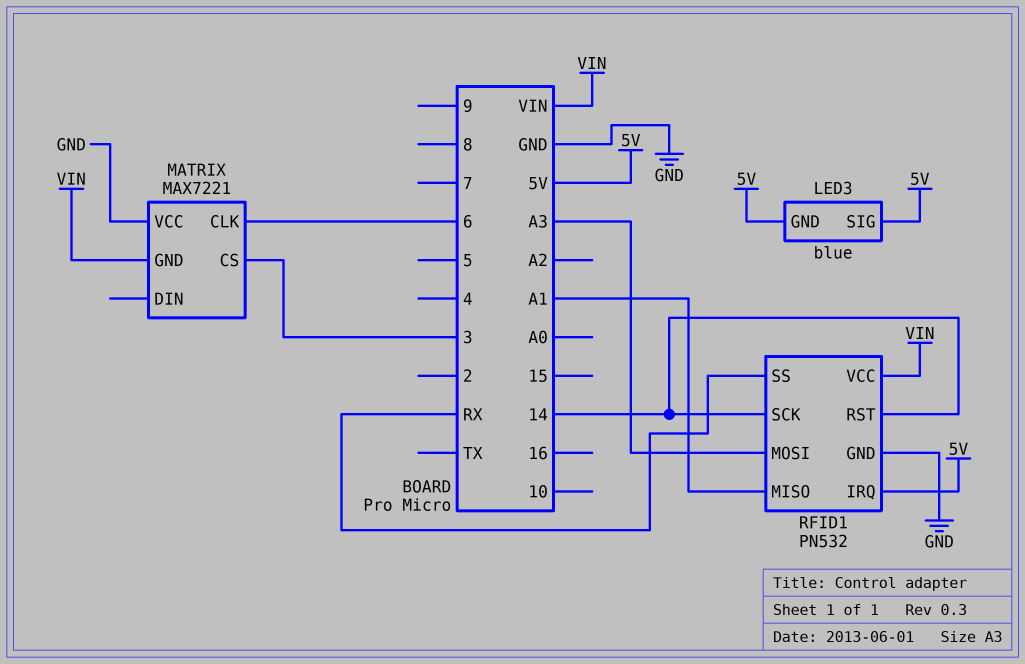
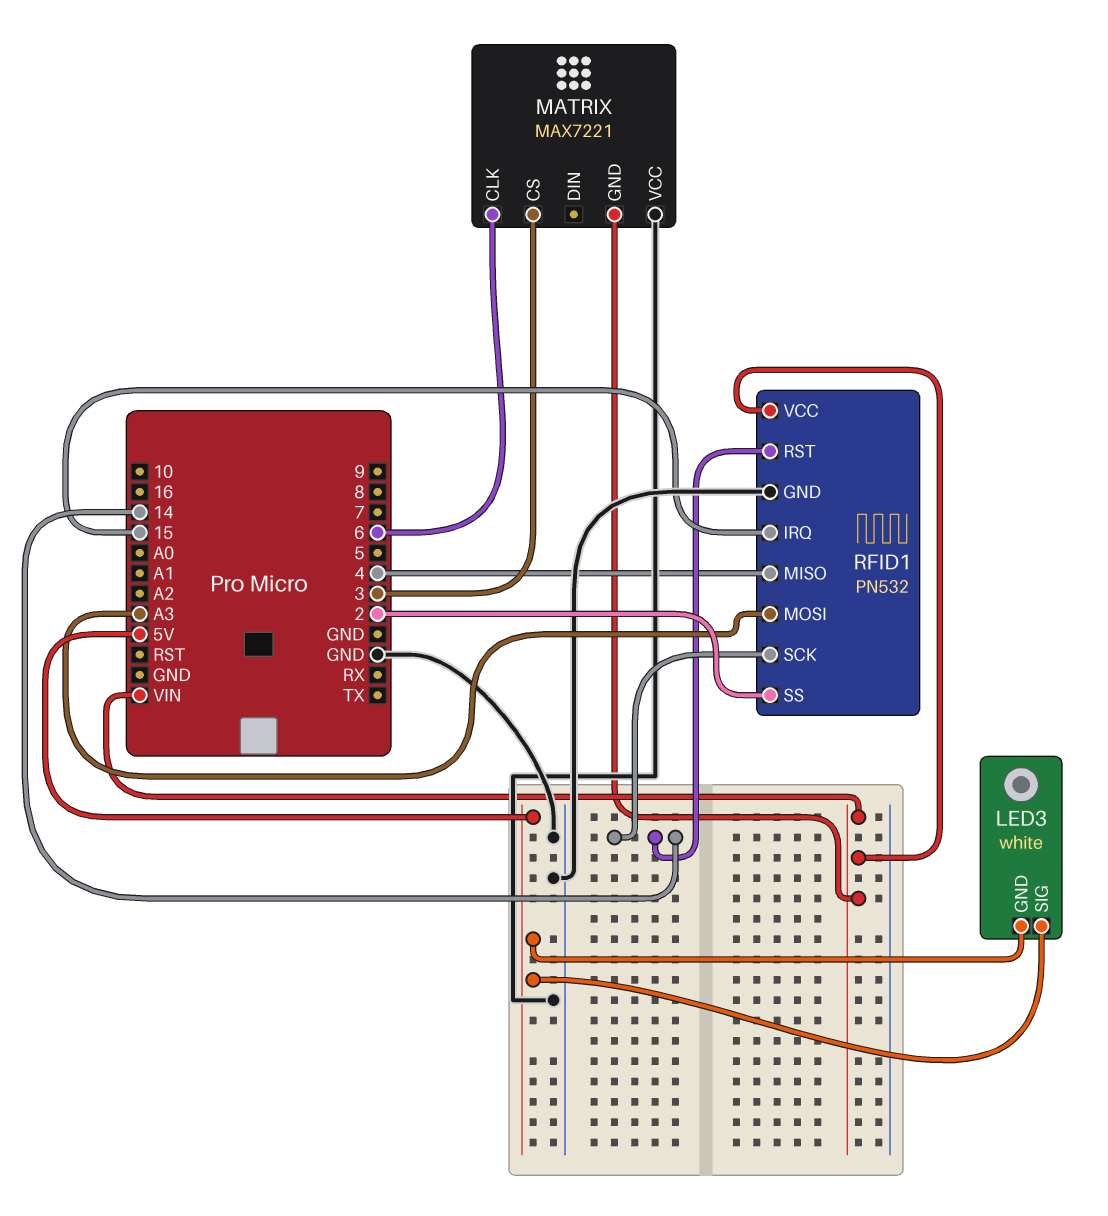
LED3: blue -> white
RFID1 pin IRQ: 5V -> 15
RFID1 pin MISO: A1 -> 4
RFID1 pin SS: RX -> 2

